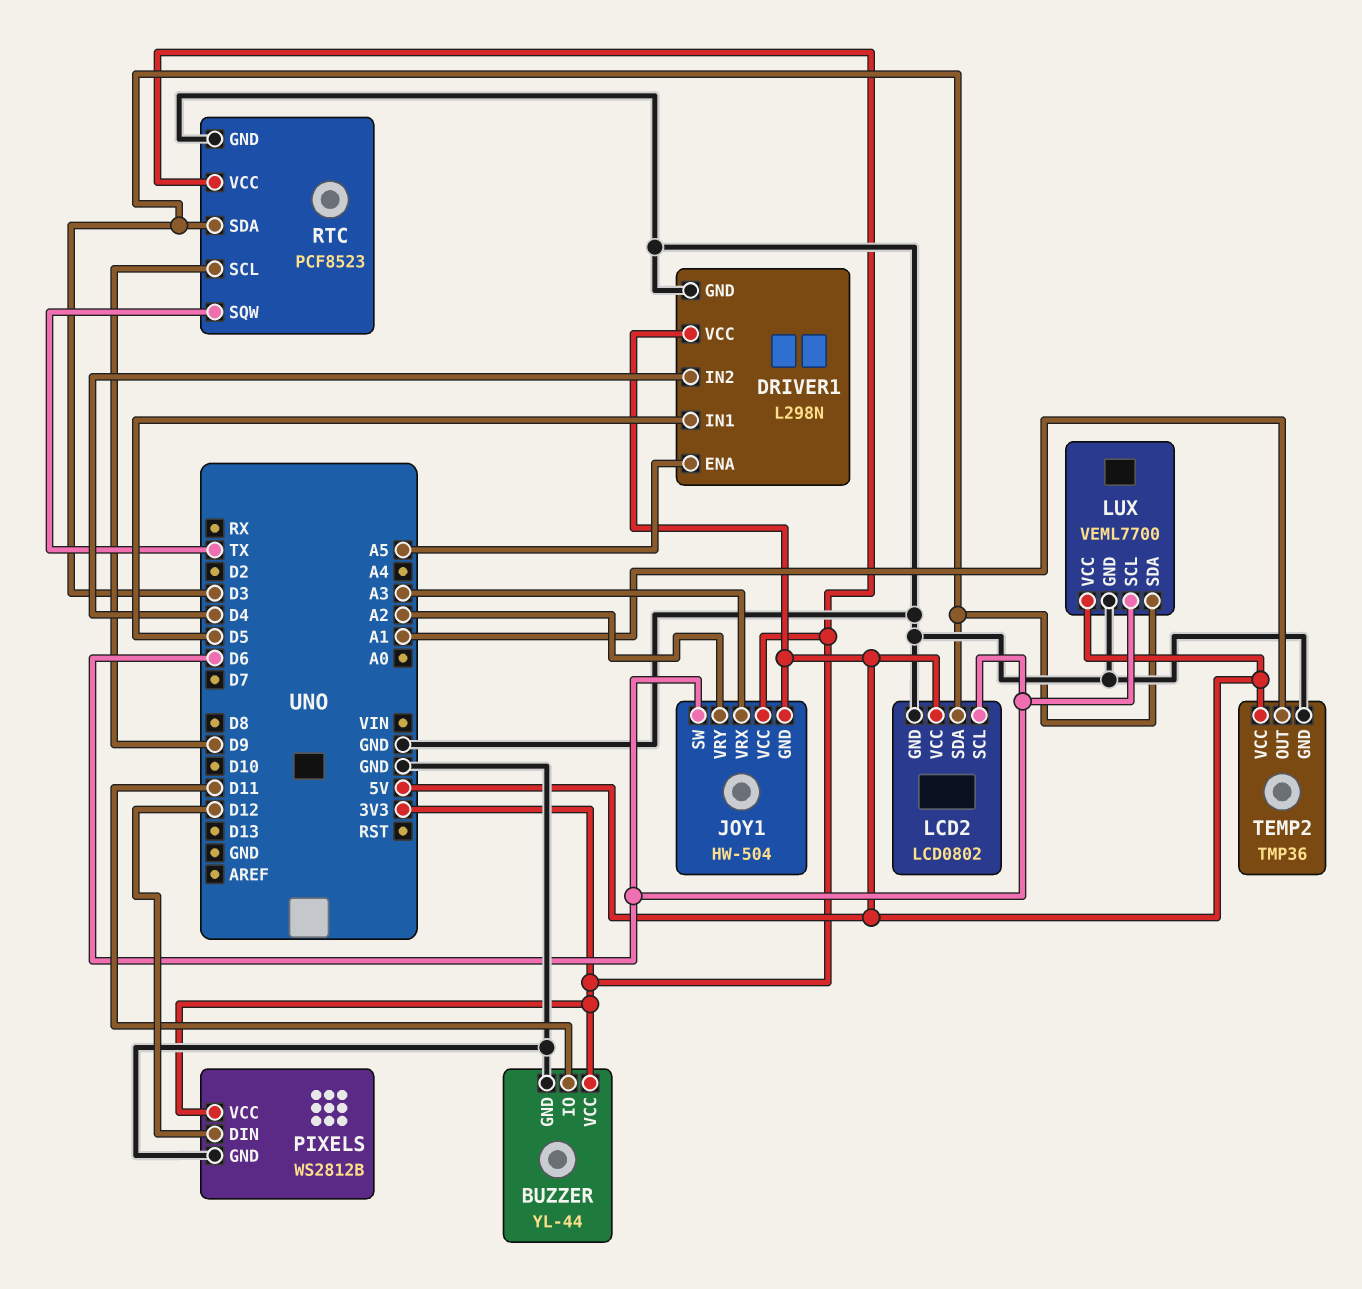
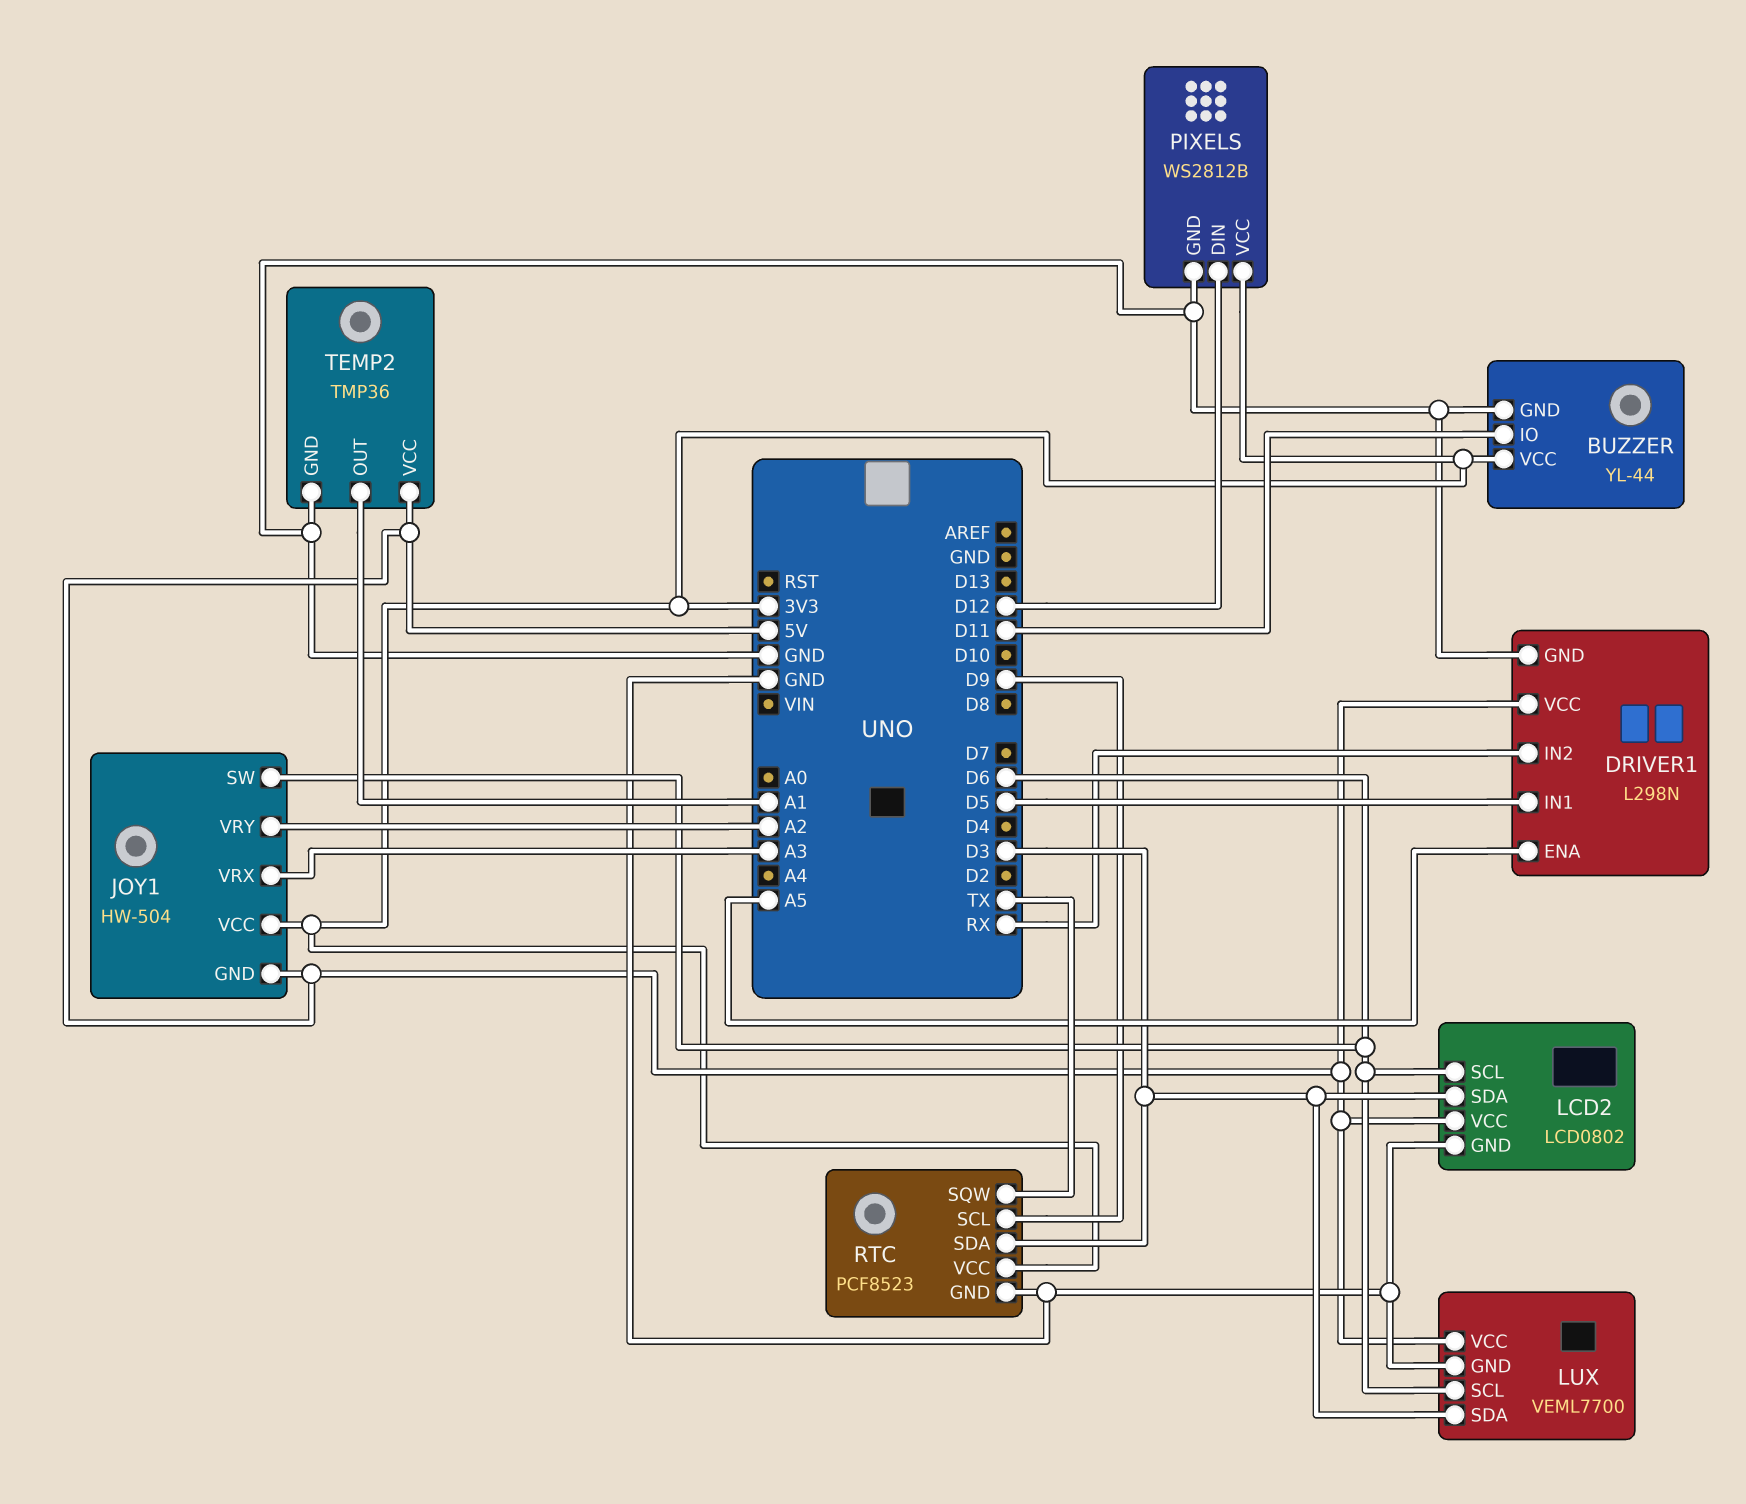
DRIVER1 pin IN2: D4 -> RX

